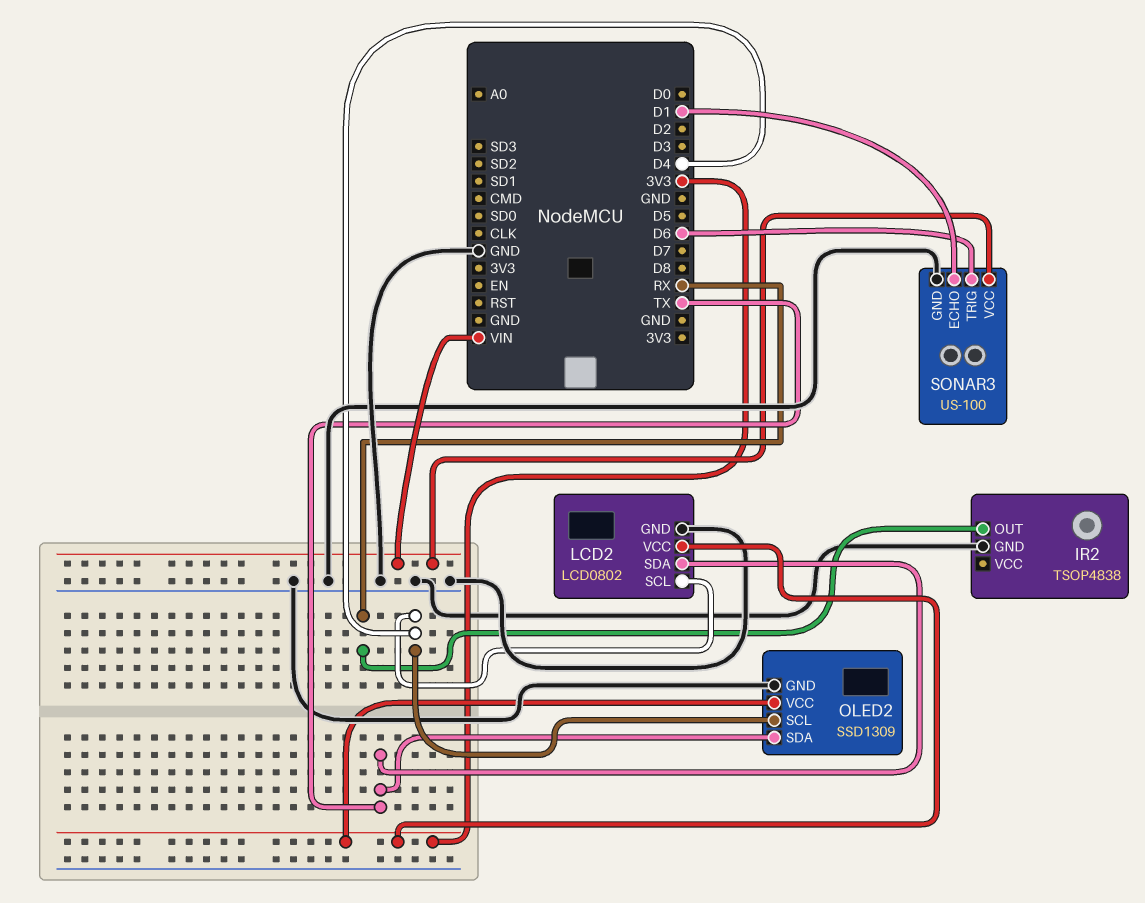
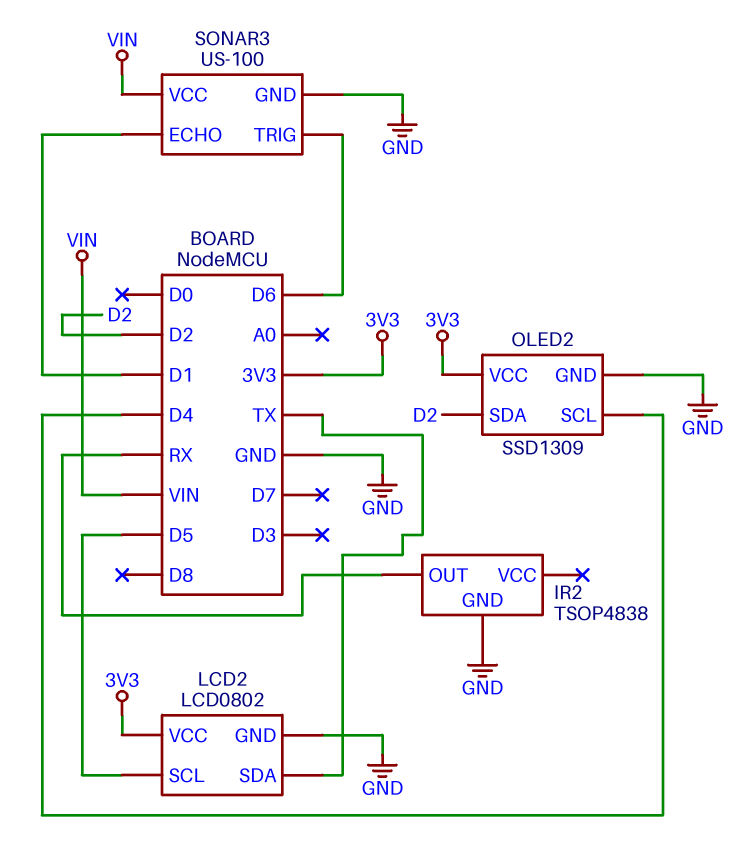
LCD2 pin SCL: D4 -> D5
OLED2 pin SDA: TX -> D2

